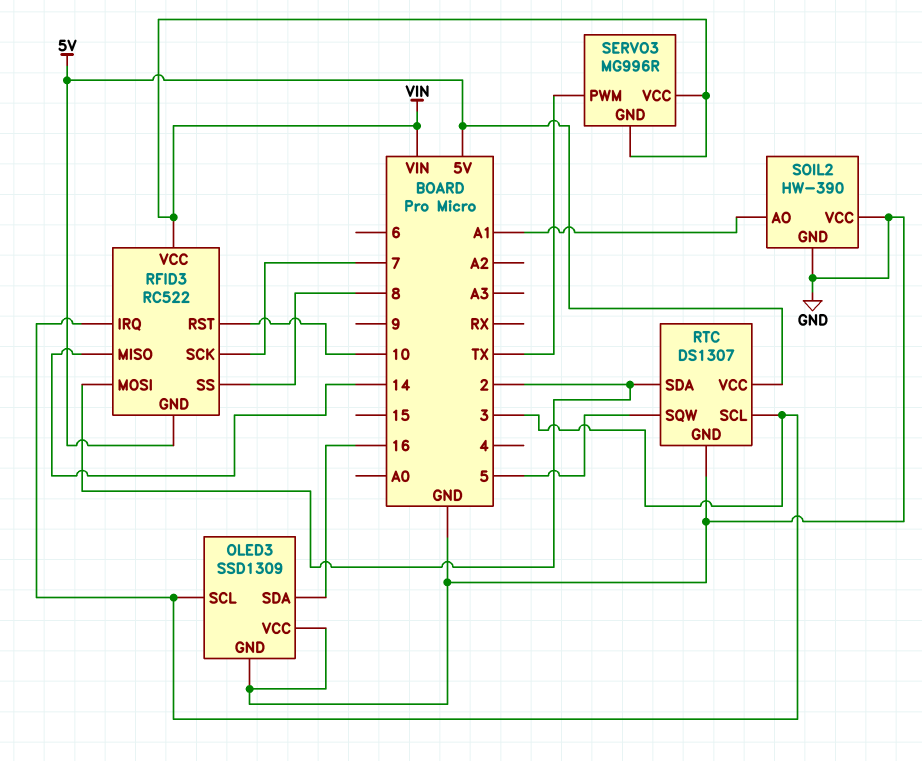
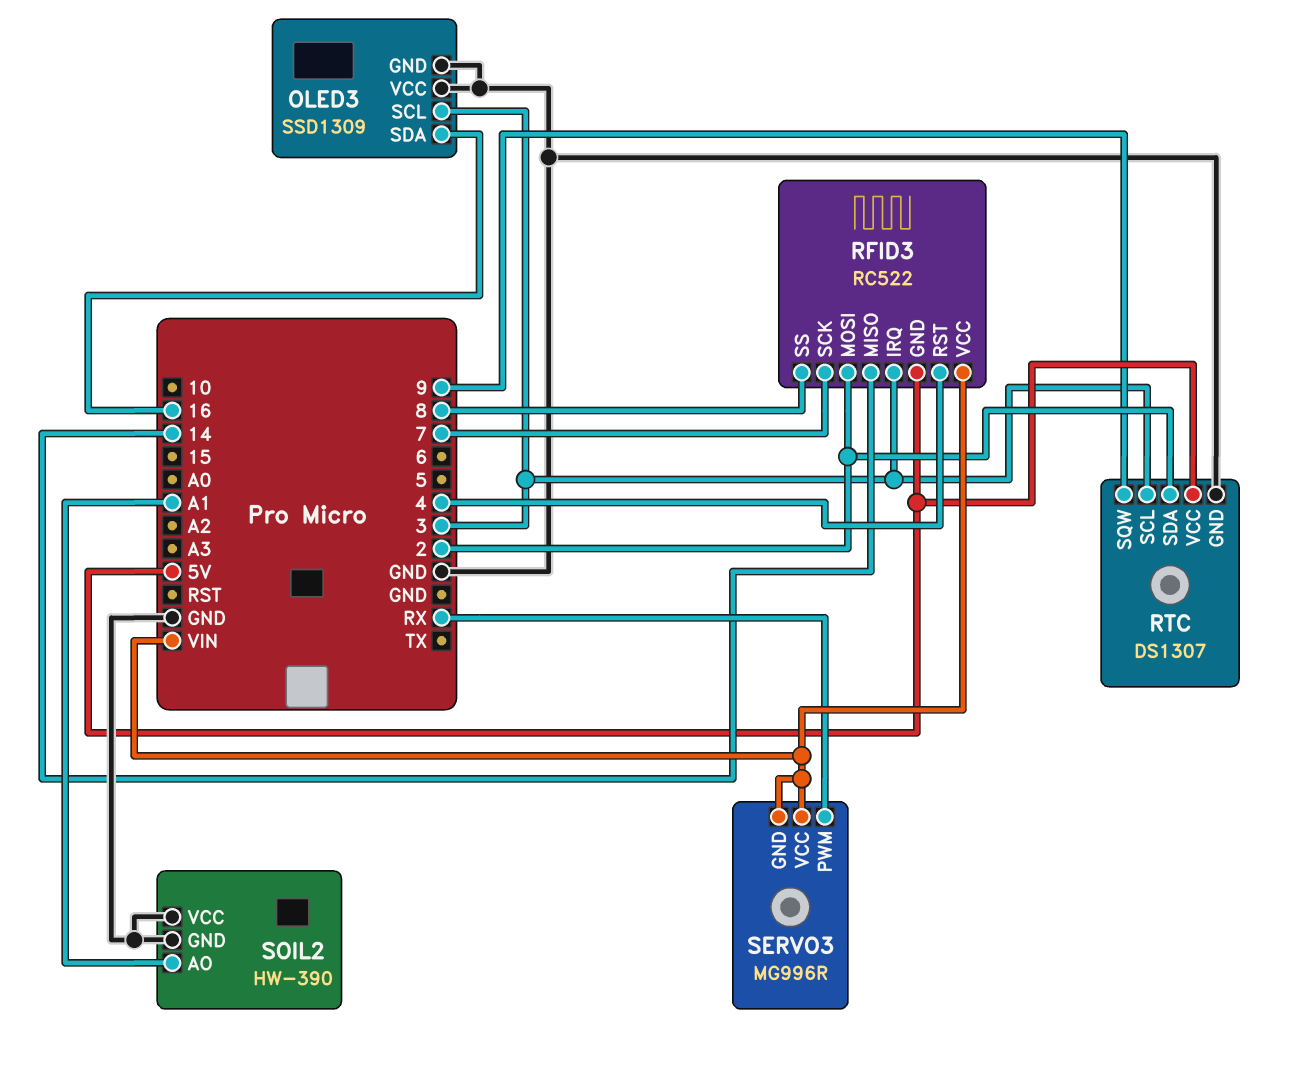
RFID3 pin RST: 10 -> 4
RTC pin SQW: 5 -> 9
SERVO3 pin PWM: TX -> RX

